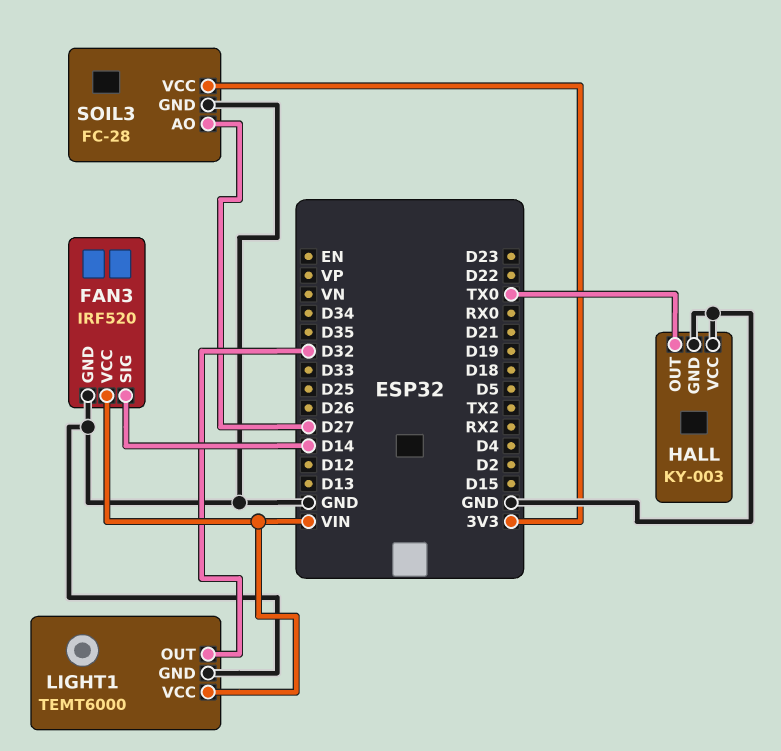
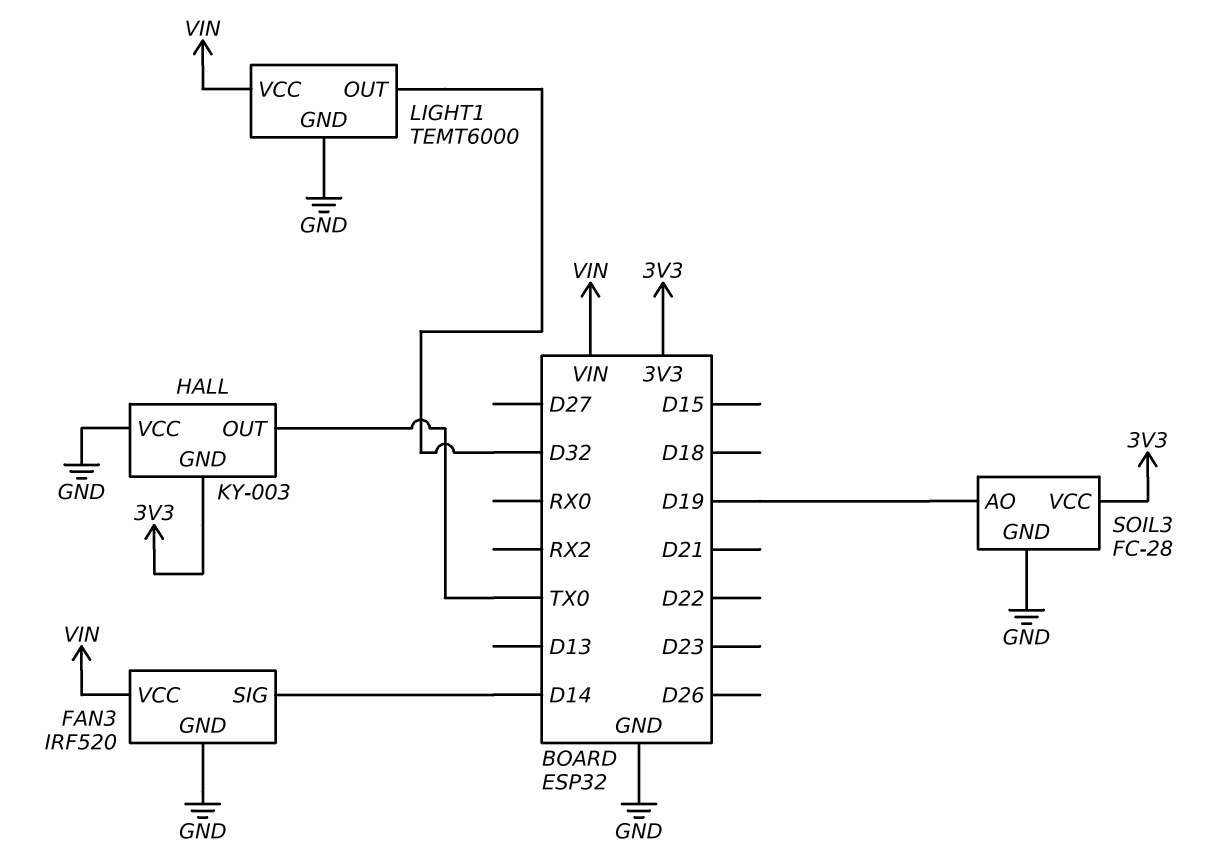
HALL pin GND: GND -> 3V3
SOIL3 pin AO: D27 -> D19

